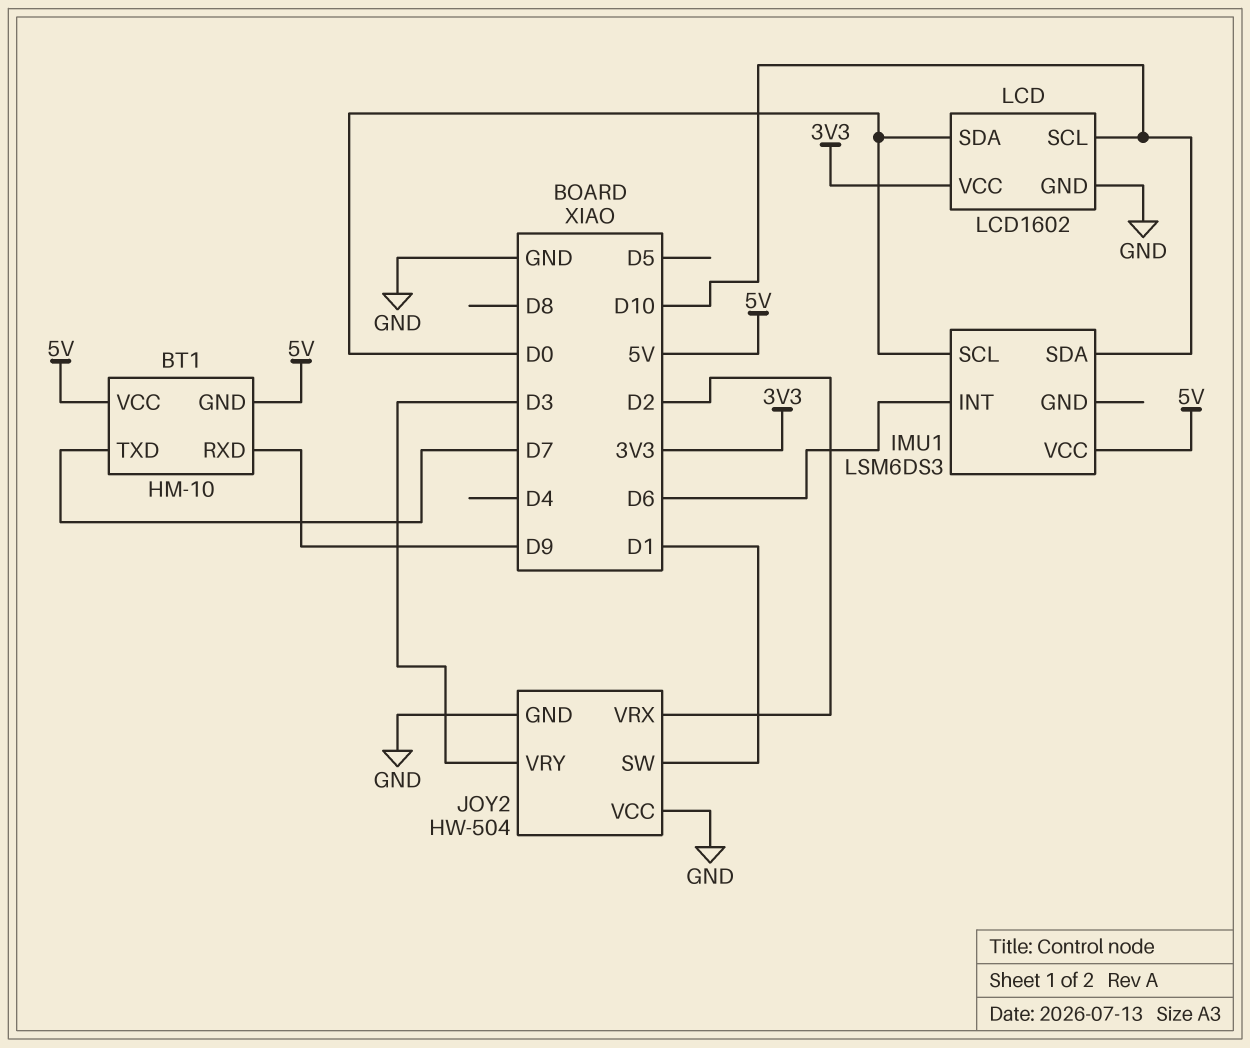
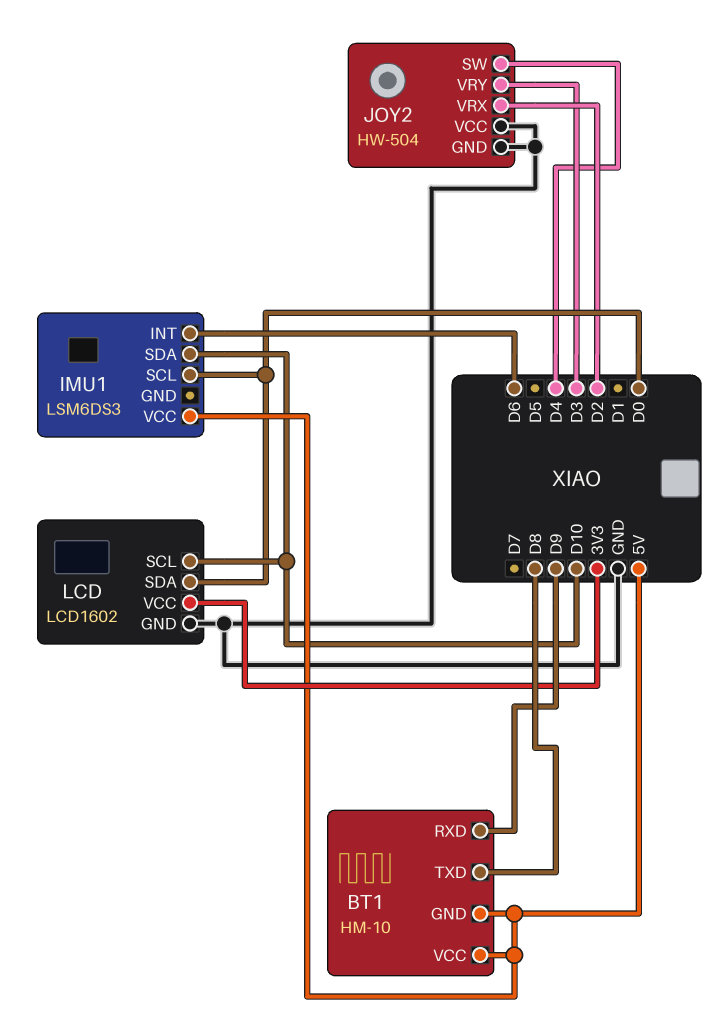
BT1 pin TXD: D7 -> D8
JOY2 pin SW: D1 -> D4

